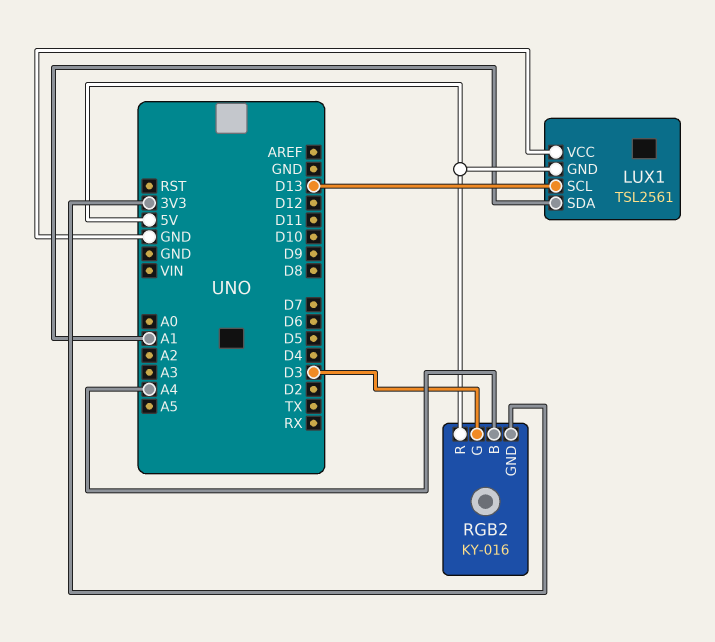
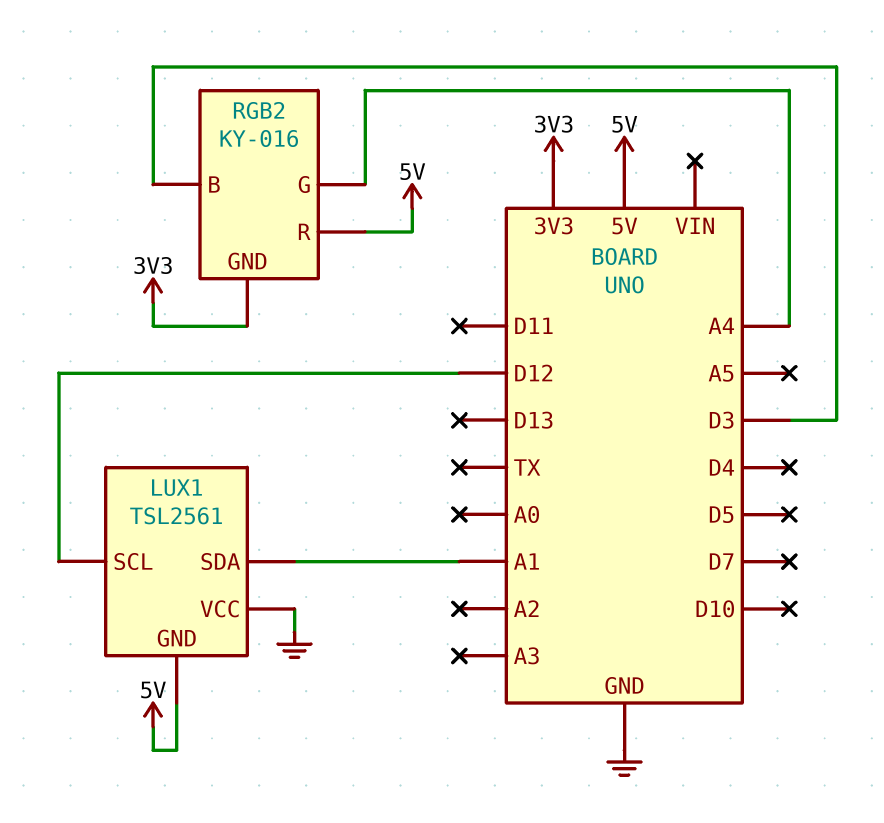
LUX1 pin SCL: D13 -> D12
RGB2 pin B: A4 -> D3
RGB2 pin G: D3 -> A4

